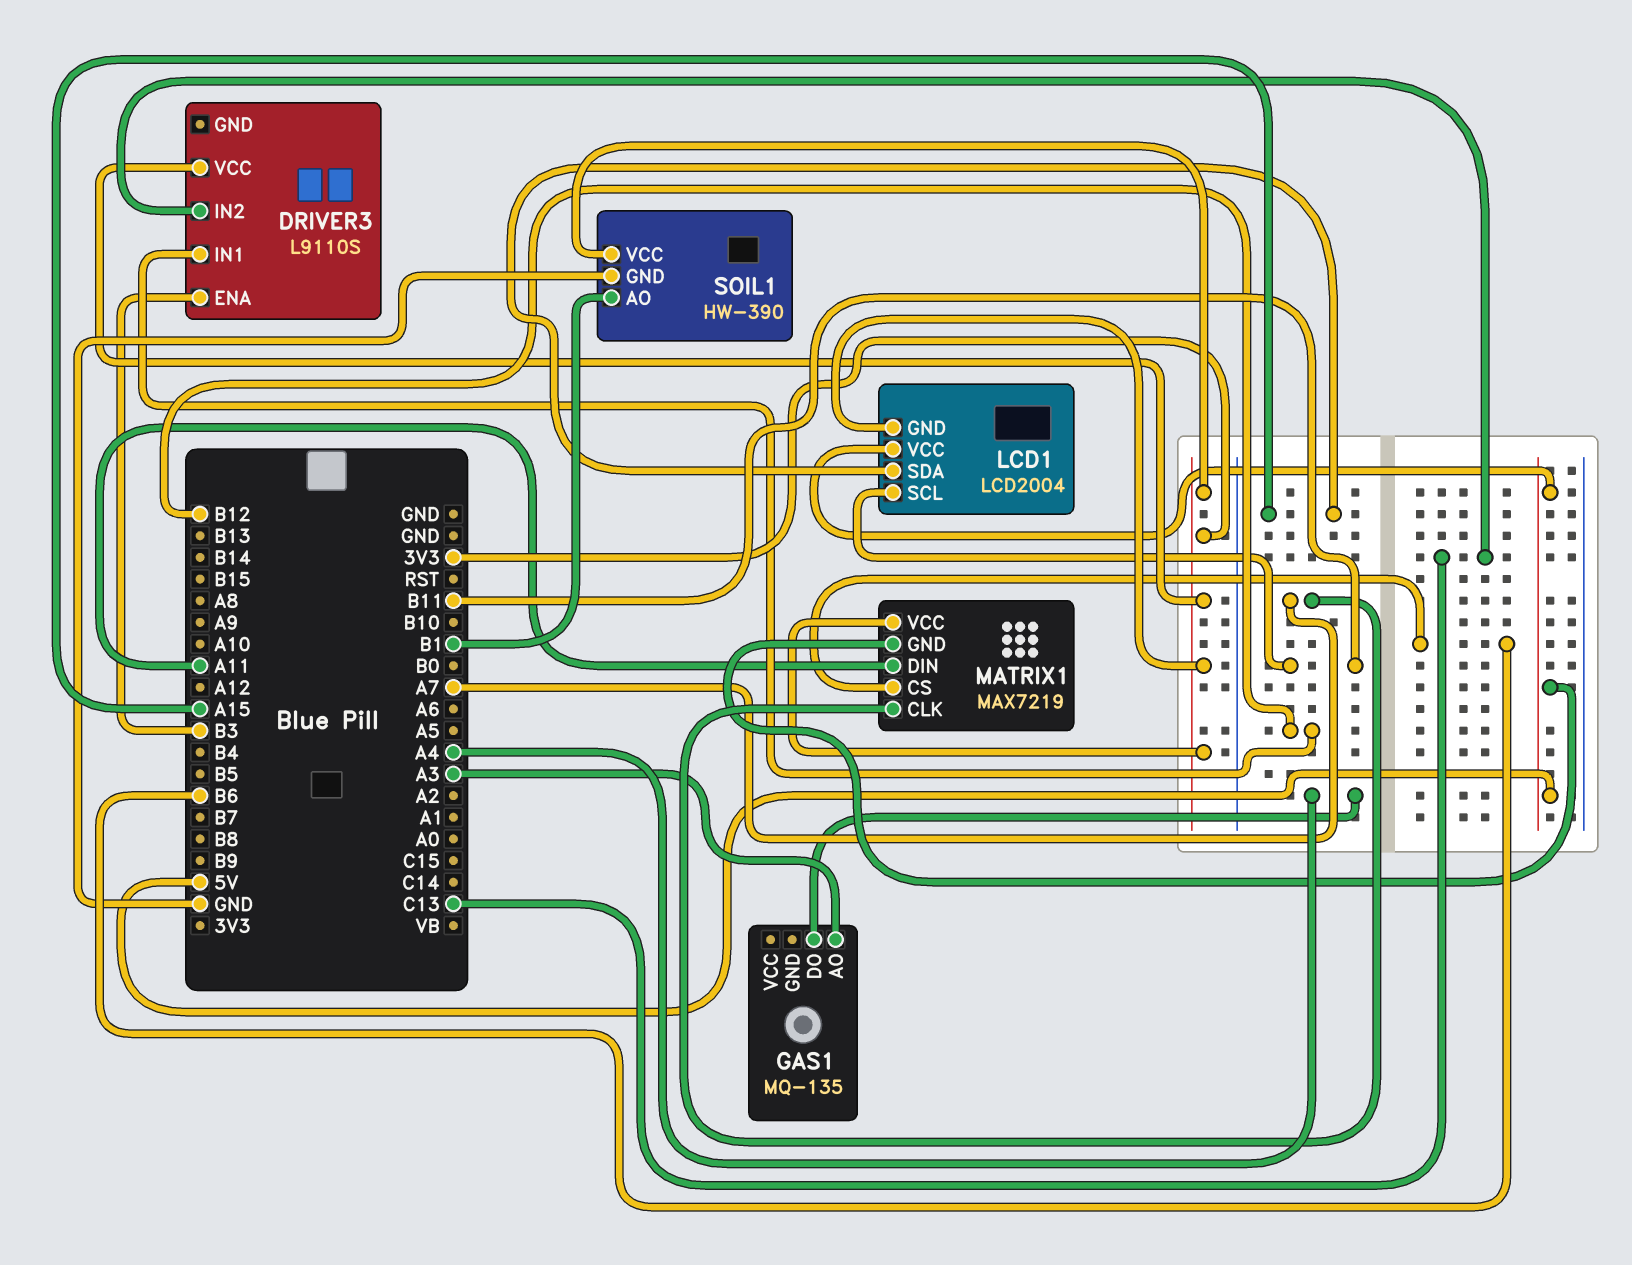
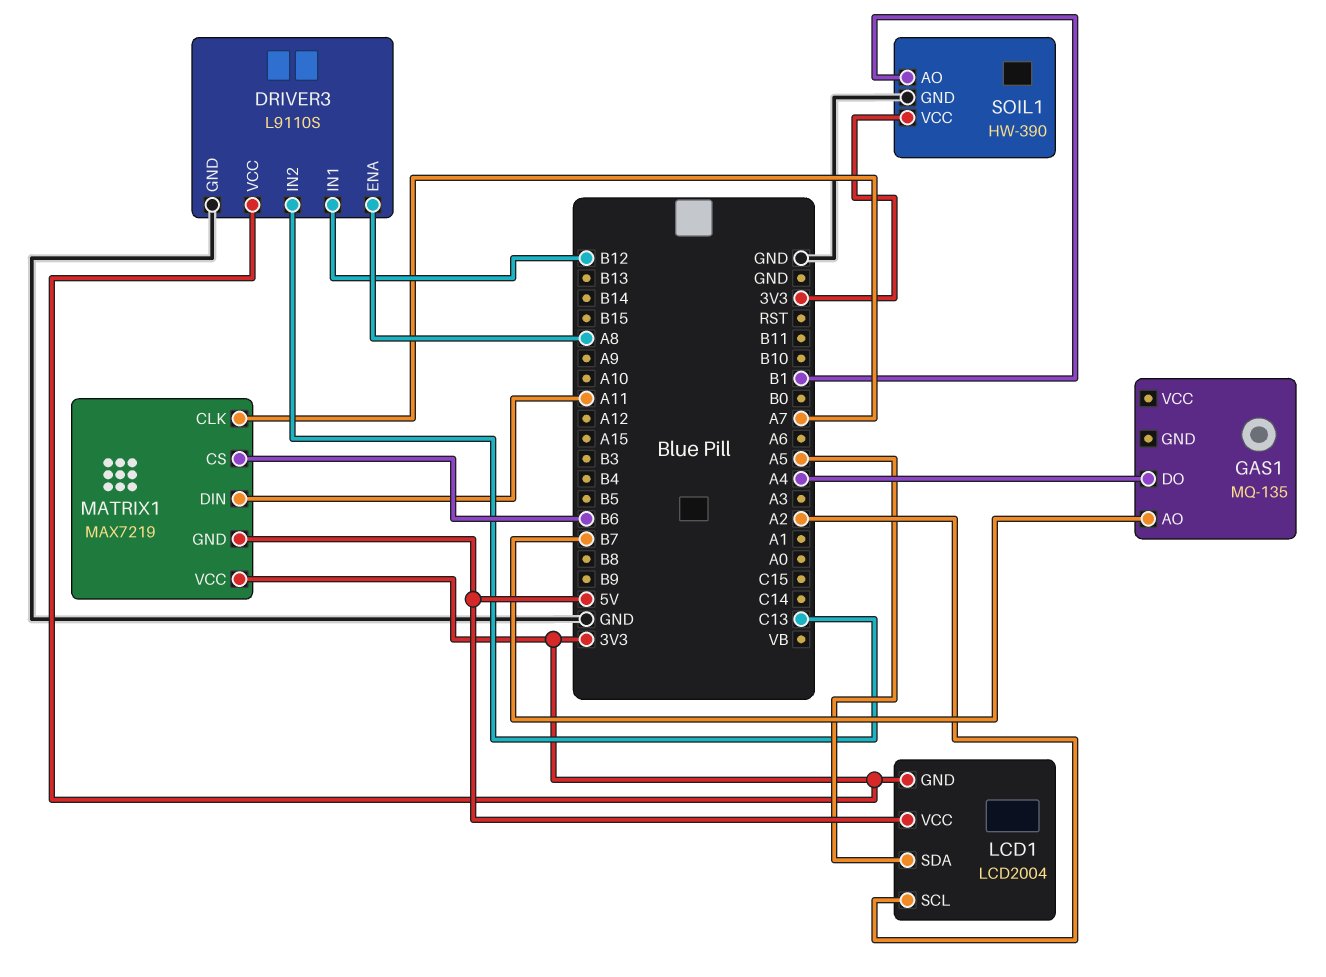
DRIVER3 pin ENA: B3 -> A8
DRIVER3 pin GND: none -> GND
GAS1 pin AO: A3 -> B7
LCD1 pin SCL: B11 -> A2
LCD1 pin SDA: A15 -> A5

